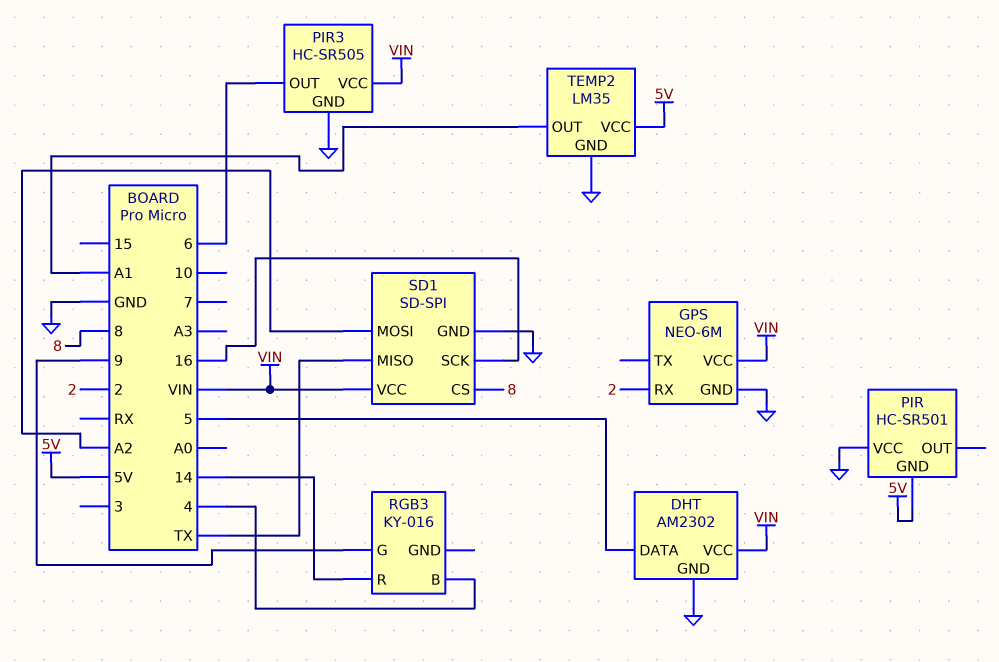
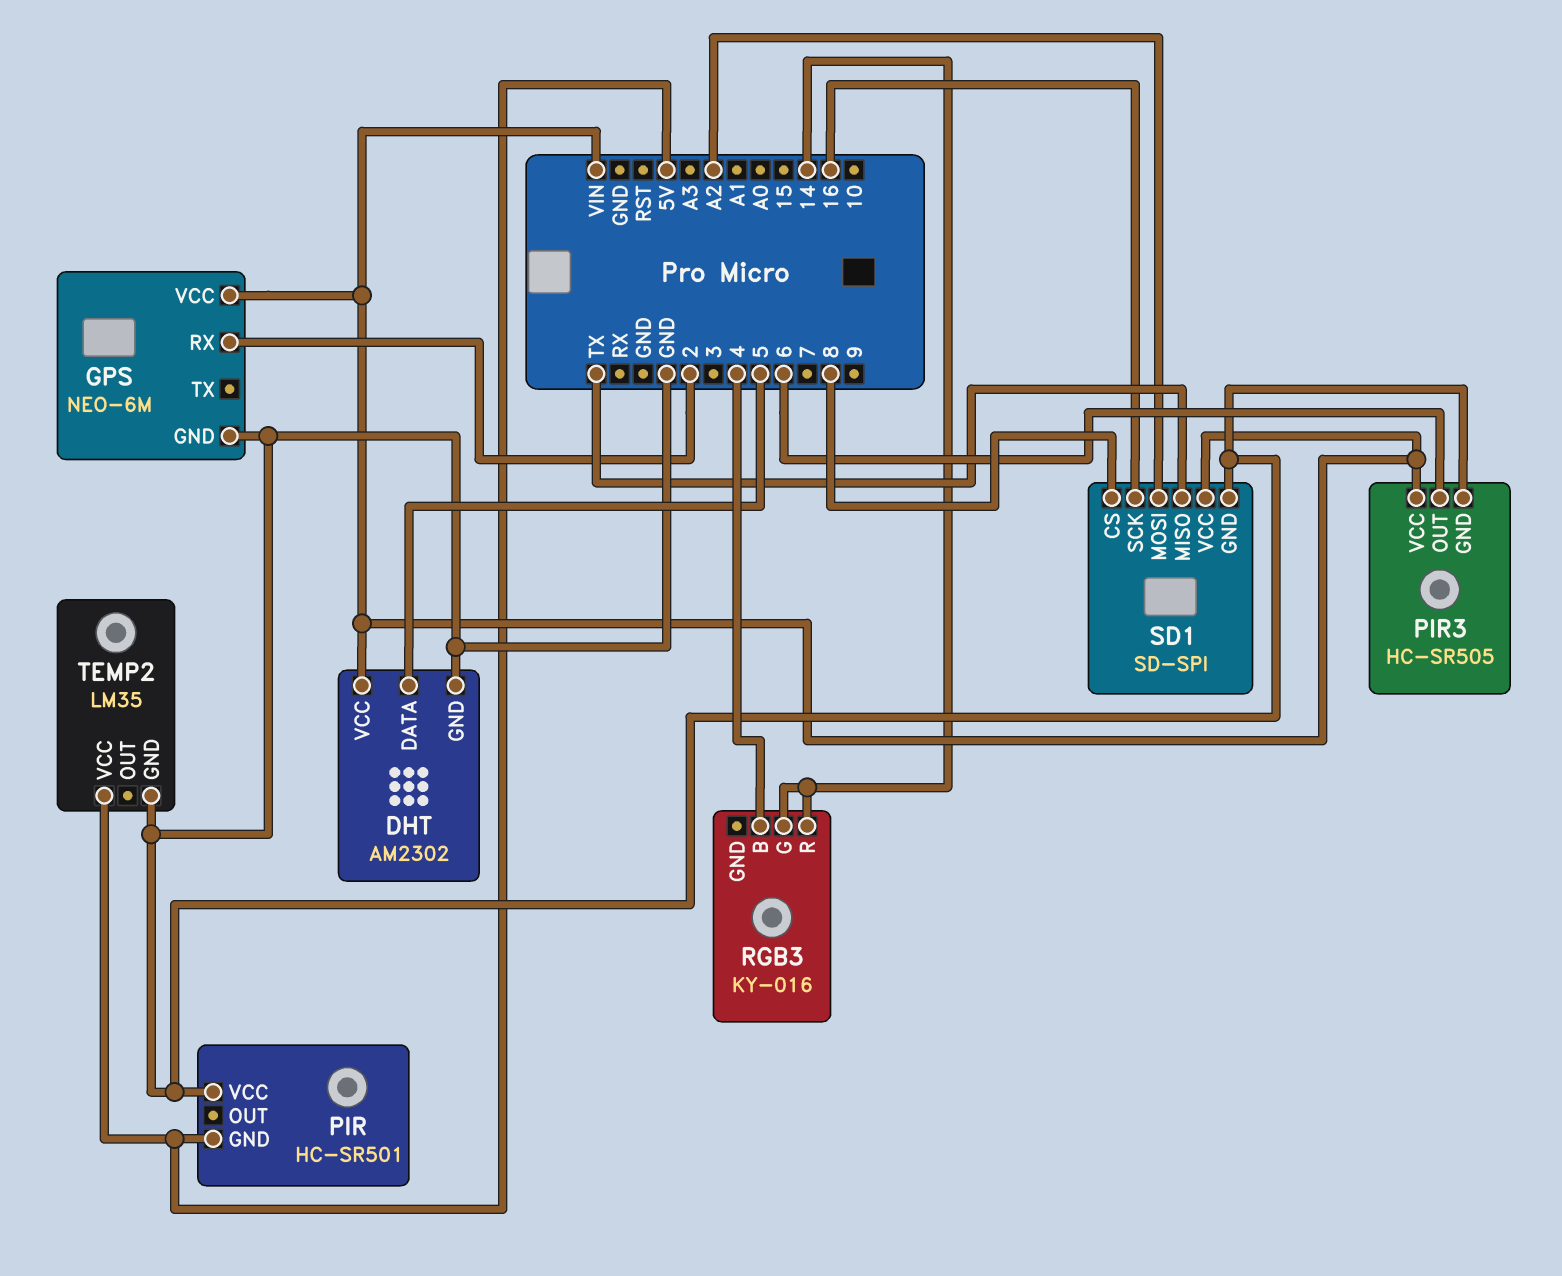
RGB3 pin G: 9 -> 14
TEMP2 pin OUT: A1 -> none

